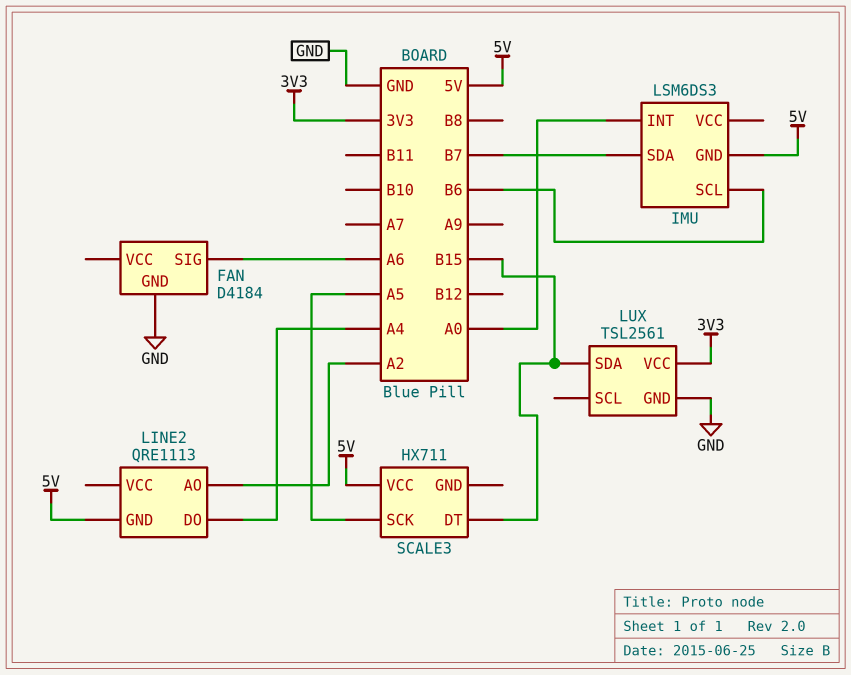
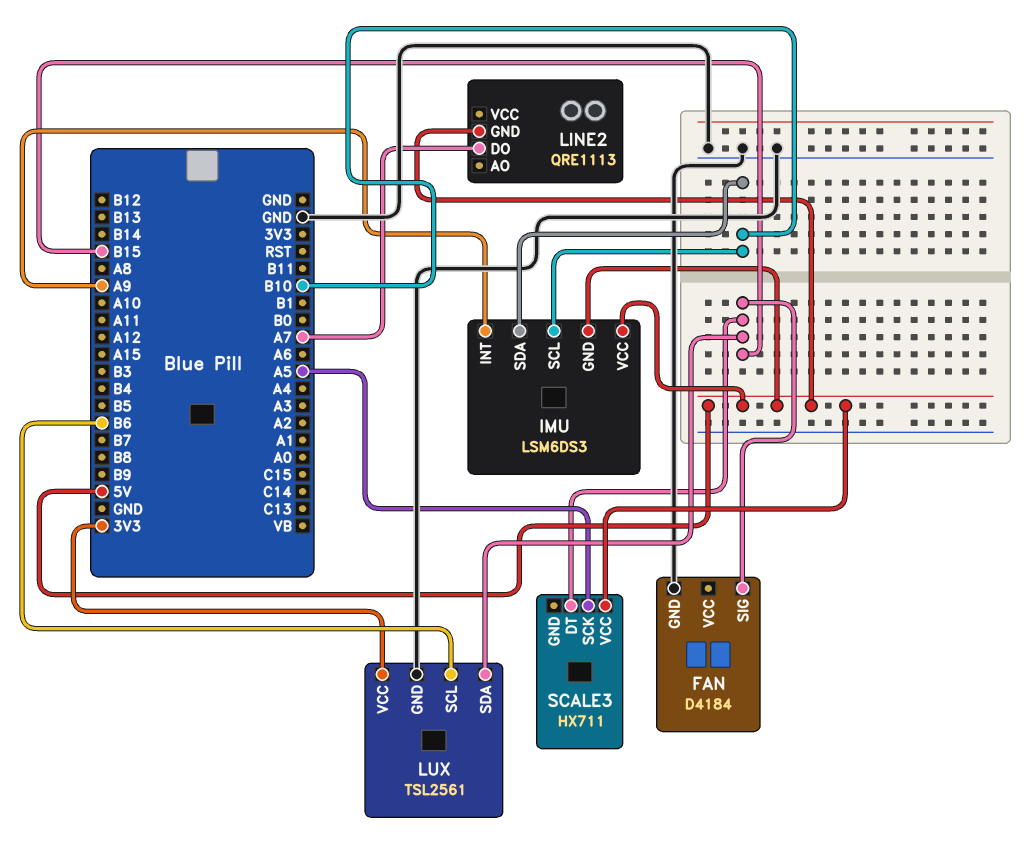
FAN pin SIG: A6 -> B15
IMU pin INT: A0 -> A9
IMU pin SCL: B6 -> B10
IMU pin SDA: B7 -> B10
IMU pin VCC: none -> 5V
LINE2 pin AO: A2 -> none
LINE2 pin DO: A4 -> A7
LUX pin SCL: none -> B6

